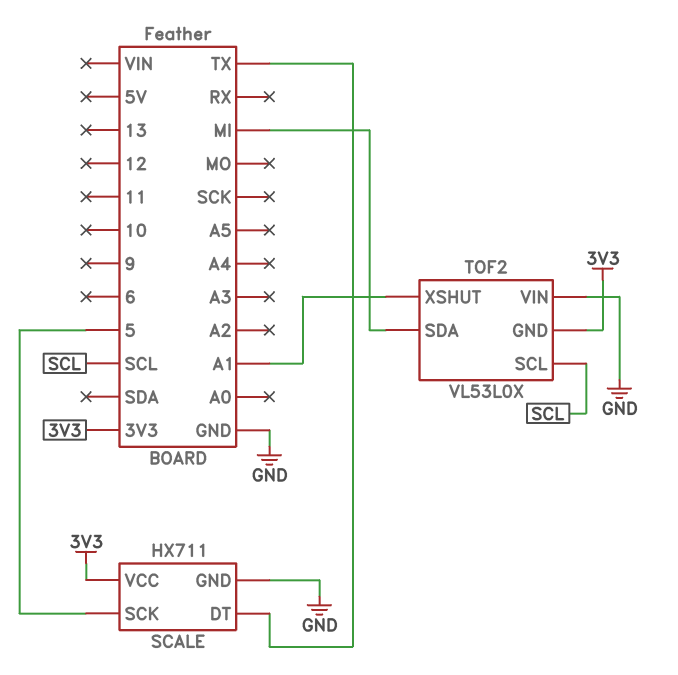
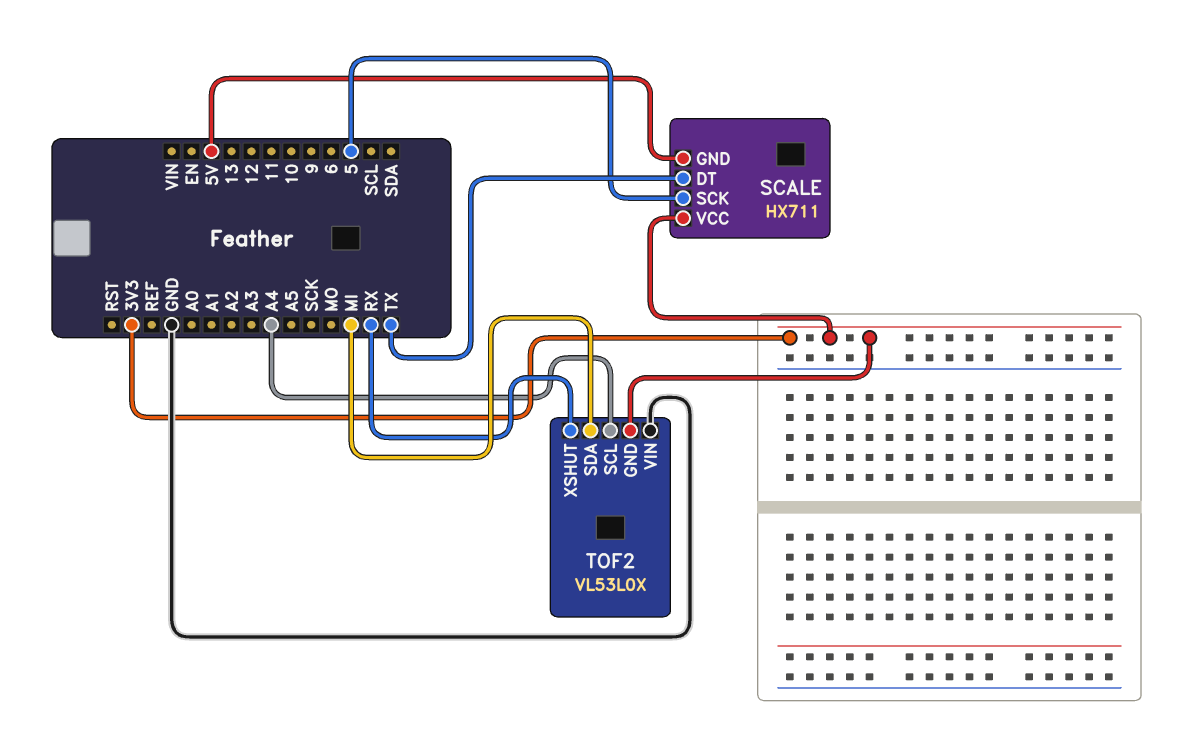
SCALE pin GND: GND -> 5V
TOF2 pin SCL: SCL -> A4
TOF2 pin XSHUT: A1 -> RX

